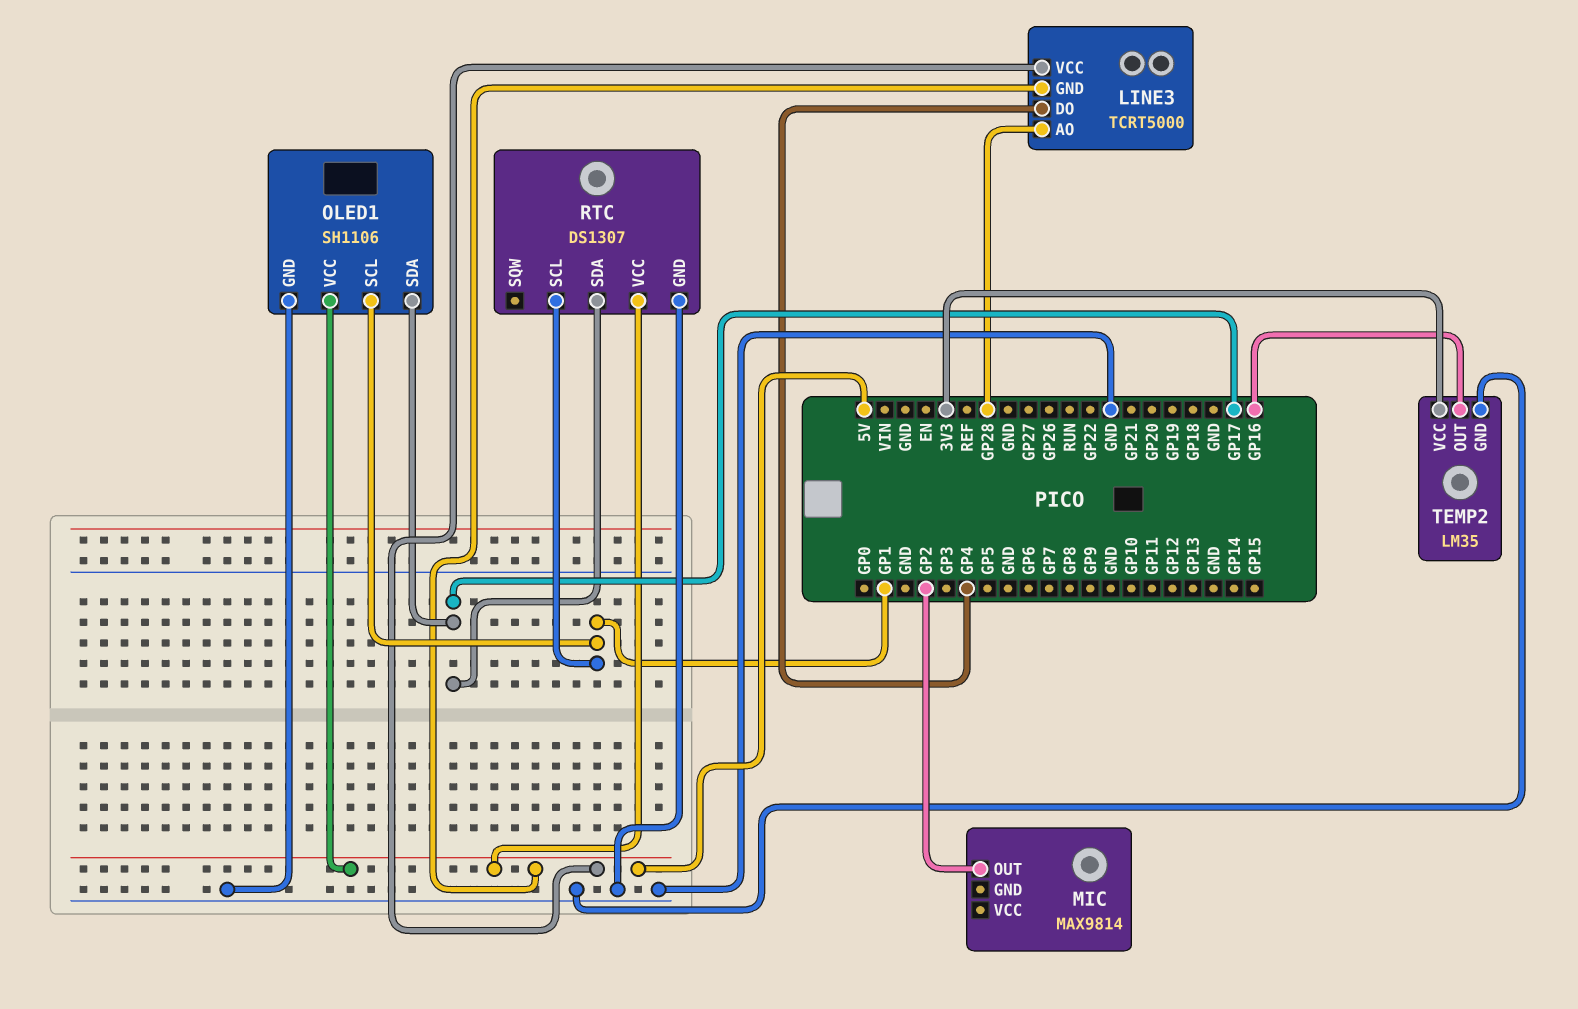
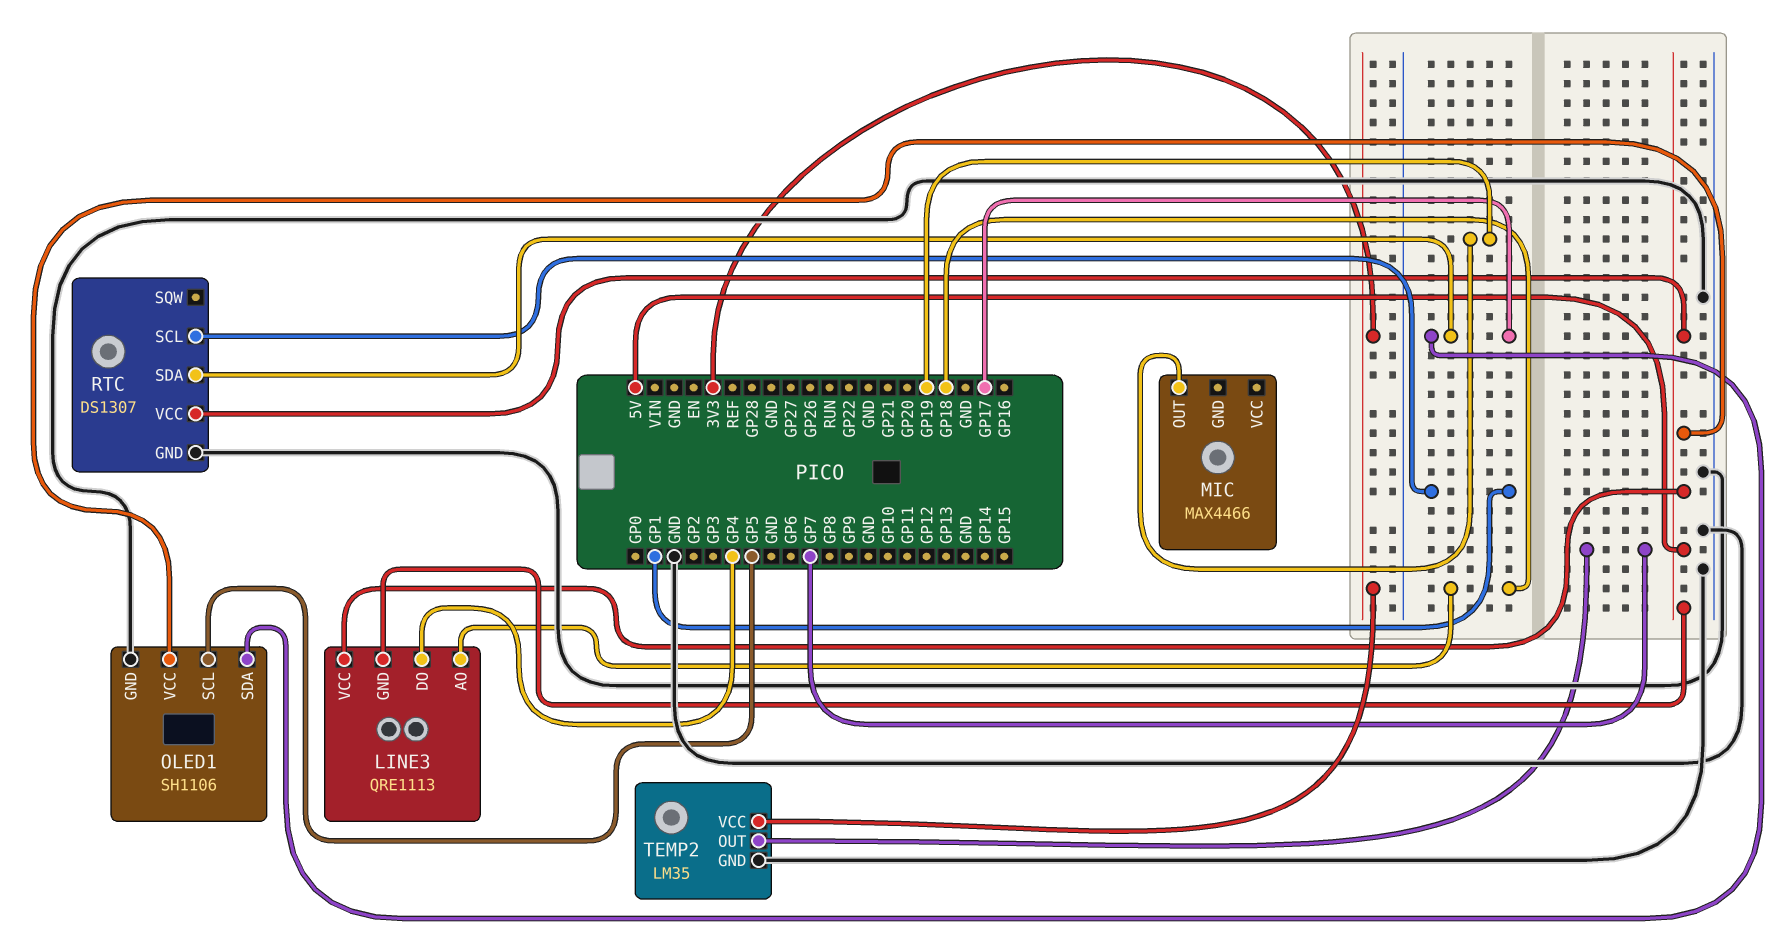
LINE3: TCRT5000 -> QRE1113
LINE3 pin AO: GP28 -> GP18
MIC: MAX9814 -> MAX4466
MIC pin OUT: GP2 -> GP19
OLED1 pin SCL: GP1 -> GP5
TEMP2 pin OUT: GP16 -> GP7

